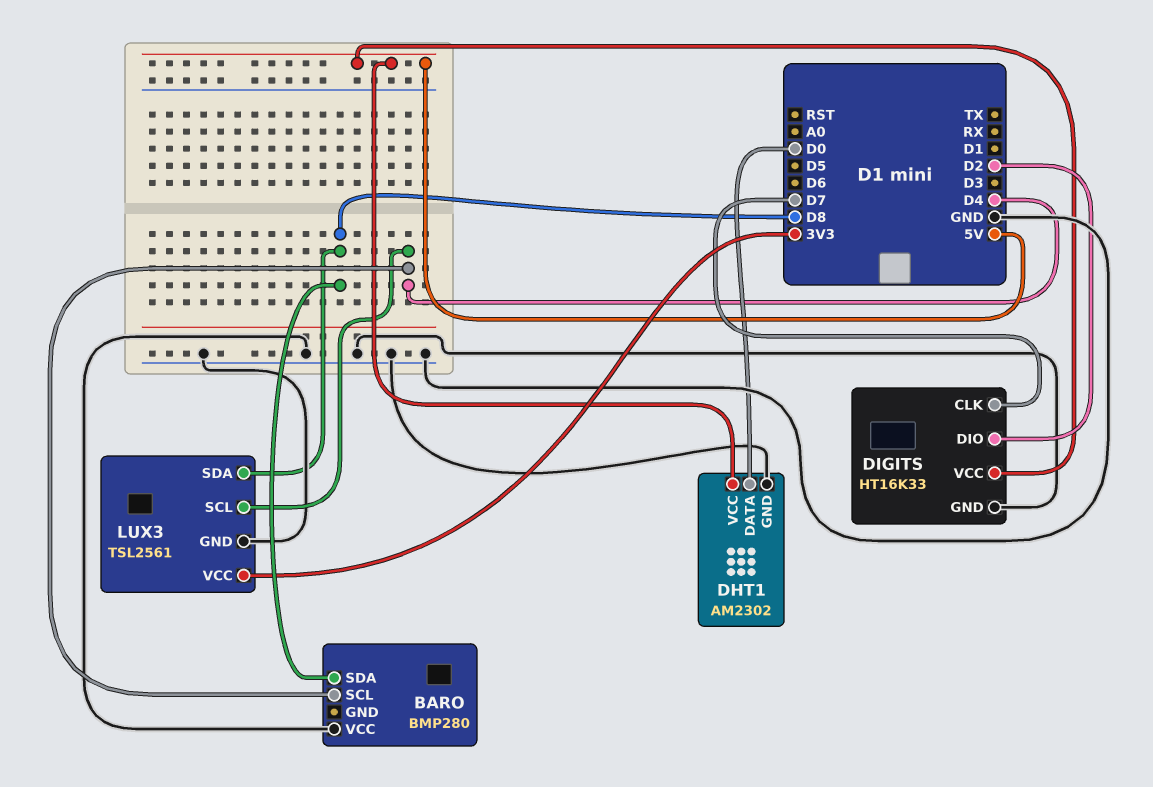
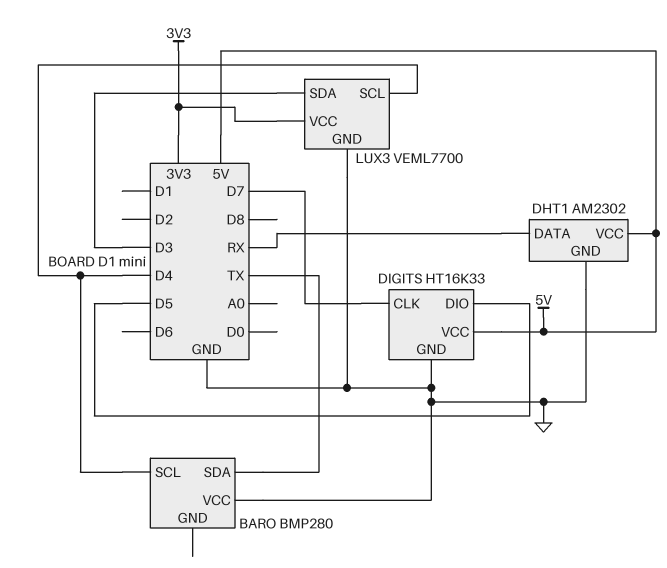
BARO pin SDA: D8 -> TX
DHT1 pin DATA: D0 -> RX
DIGITS pin DIO: D2 -> D5
LUX3: TSL2561 -> VEML7700
LUX3 pin SDA: D8 -> D3

